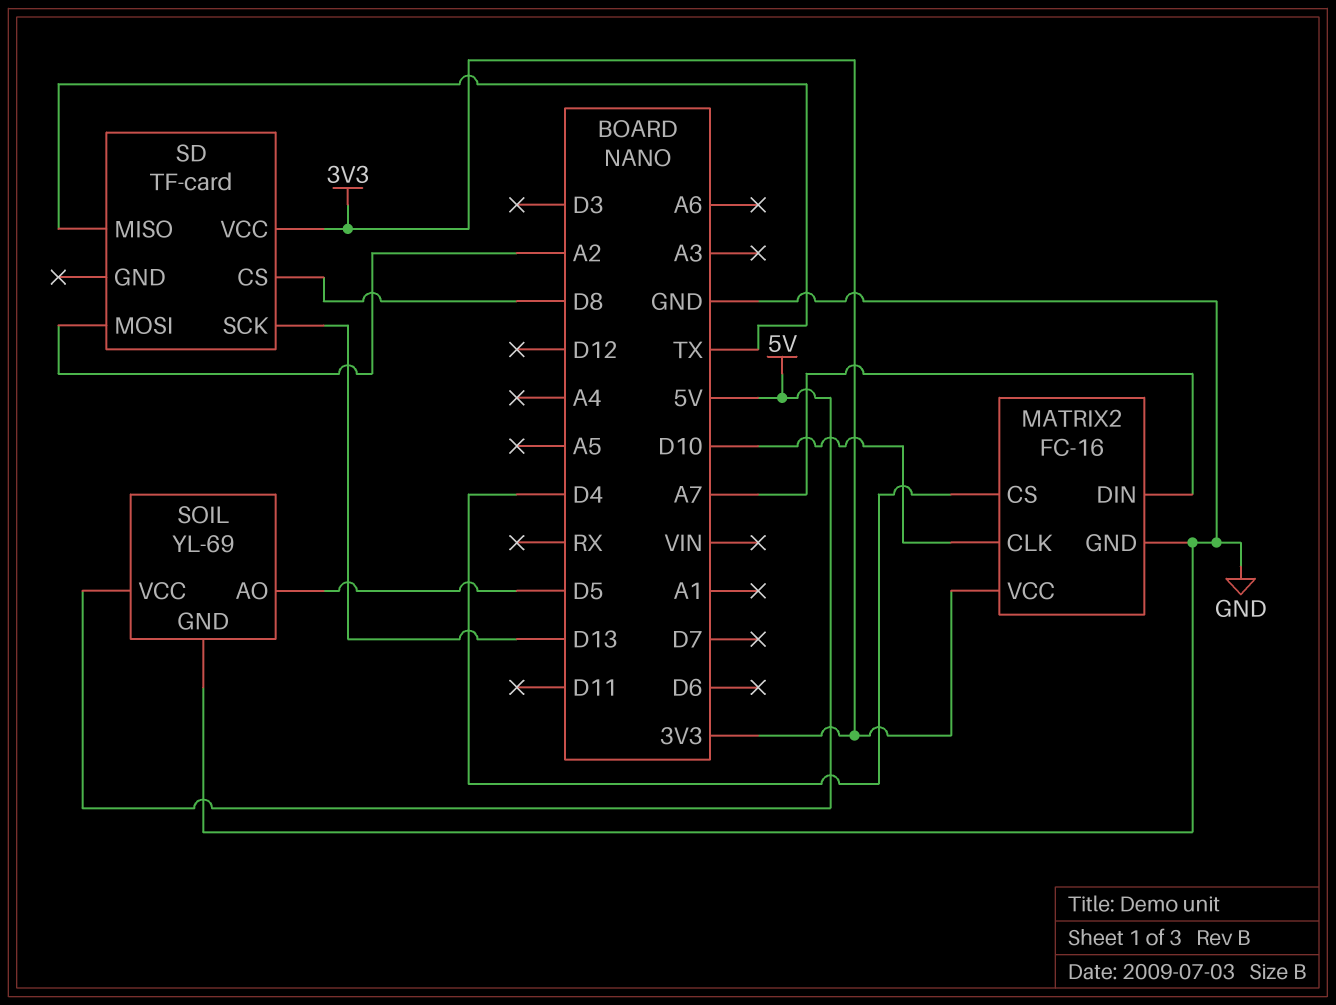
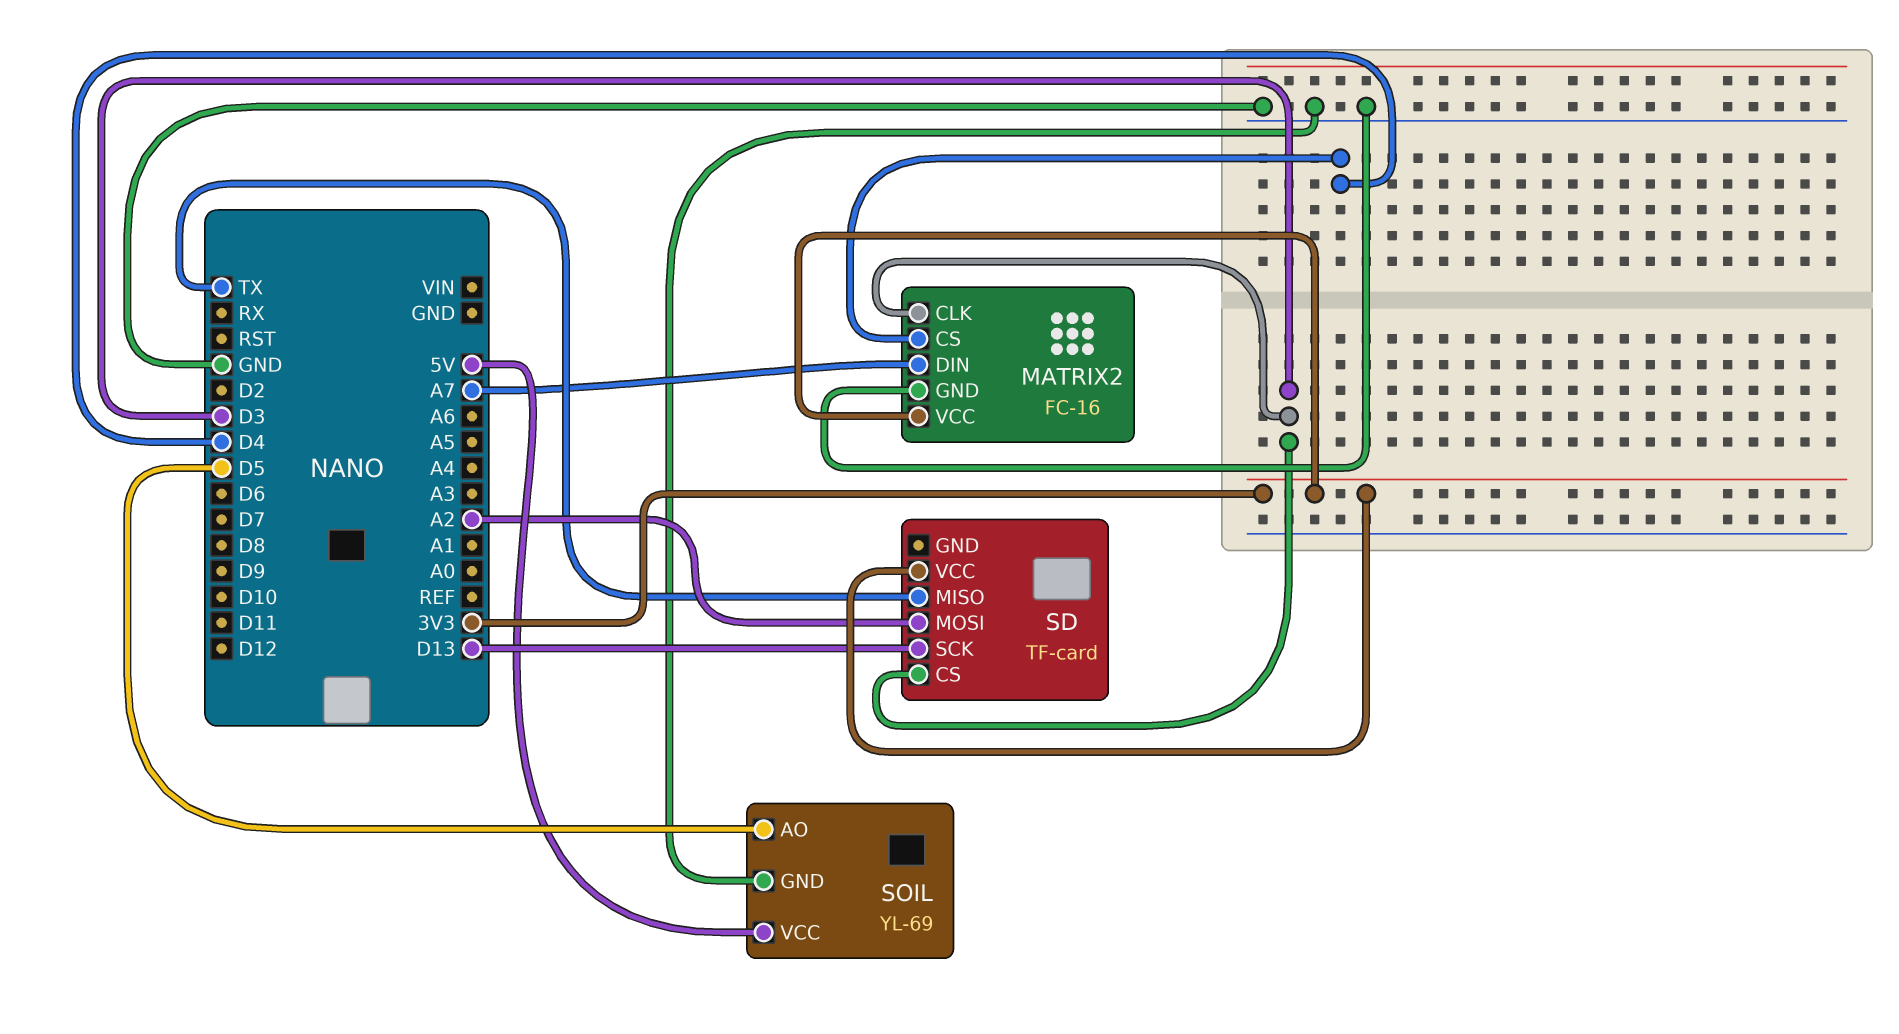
MATRIX2 pin CLK: D10 -> D3
SD pin CS: D8 -> D3

